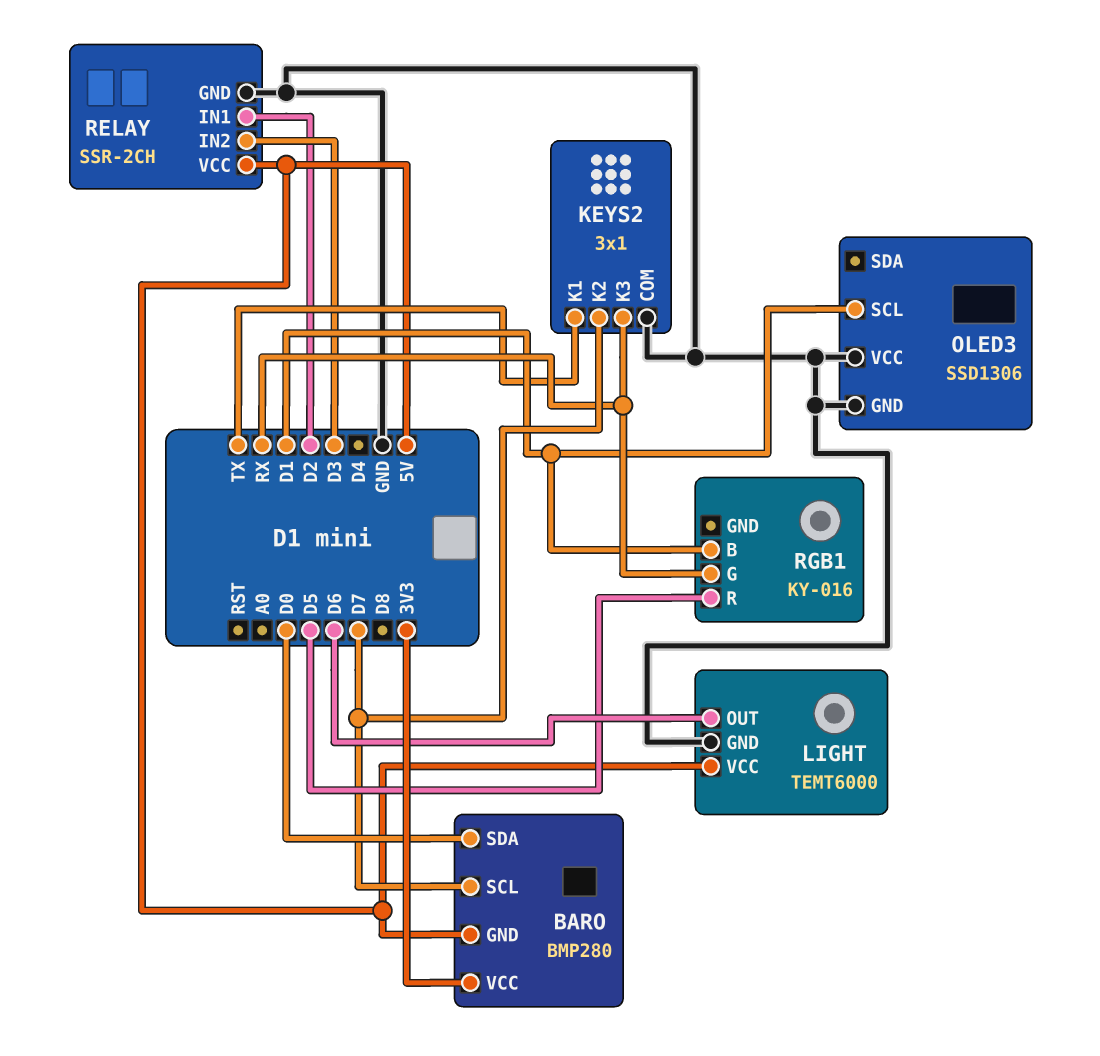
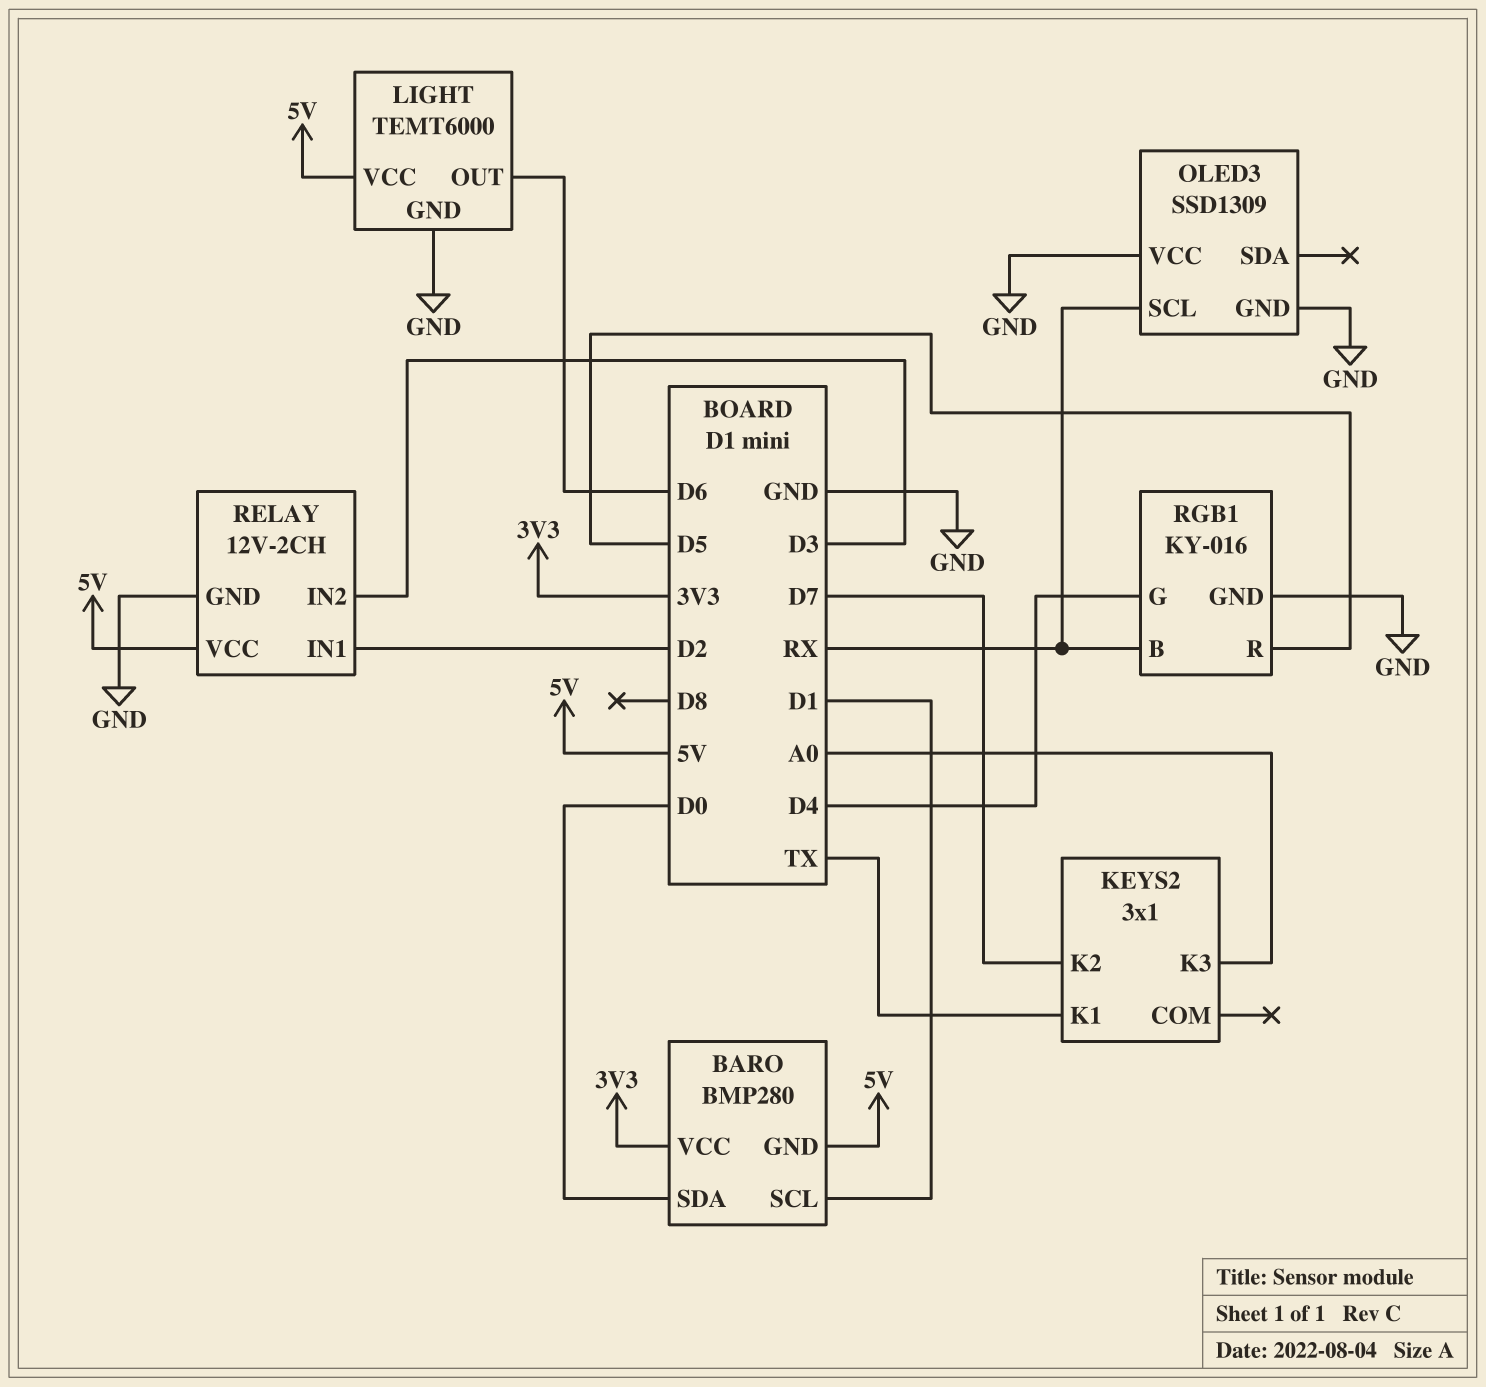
BARO pin SCL: D7 -> D1
KEYS2 pin COM: GND -> none
KEYS2 pin K3: RX -> A0
OLED3: SSD1306 -> SSD1309
OLED3 pin SCL: D1 -> RX
RELAY: SSR-2CH -> 12V-2CH
RGB1 pin B: D1 -> RX
RGB1 pin G: RX -> D4
RGB1 pin GND: none -> GND

